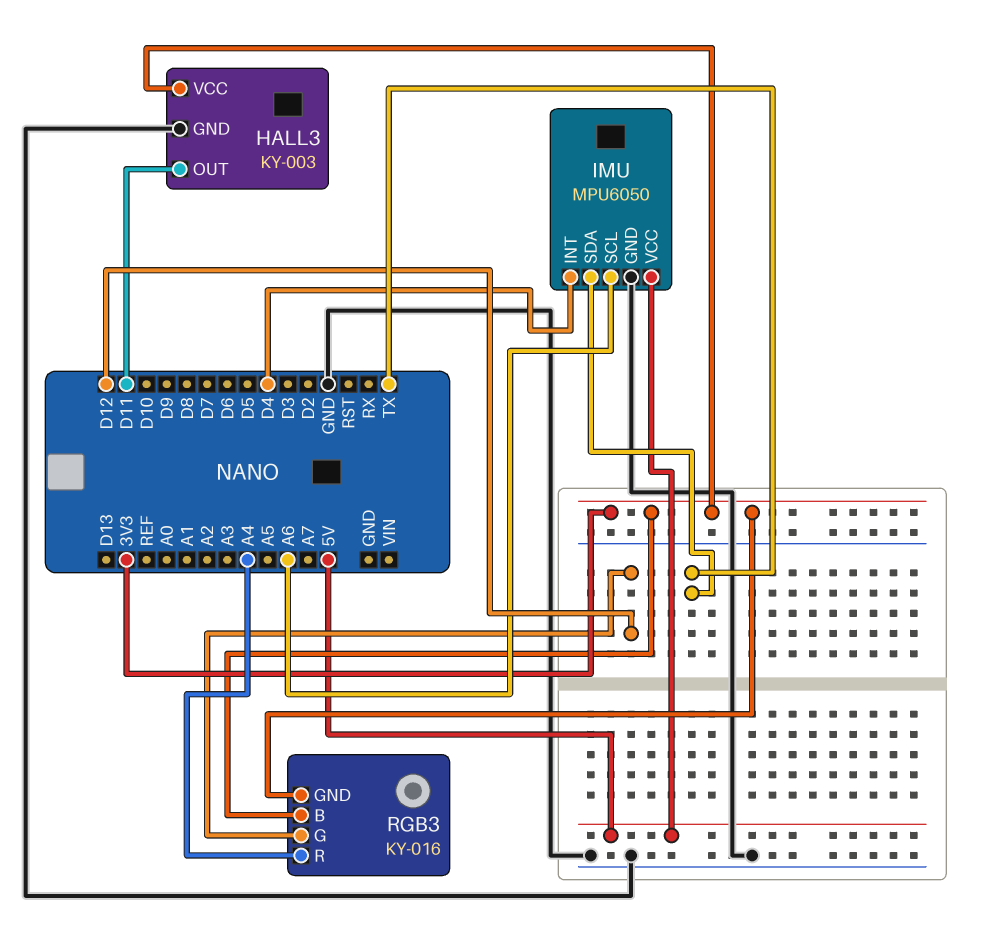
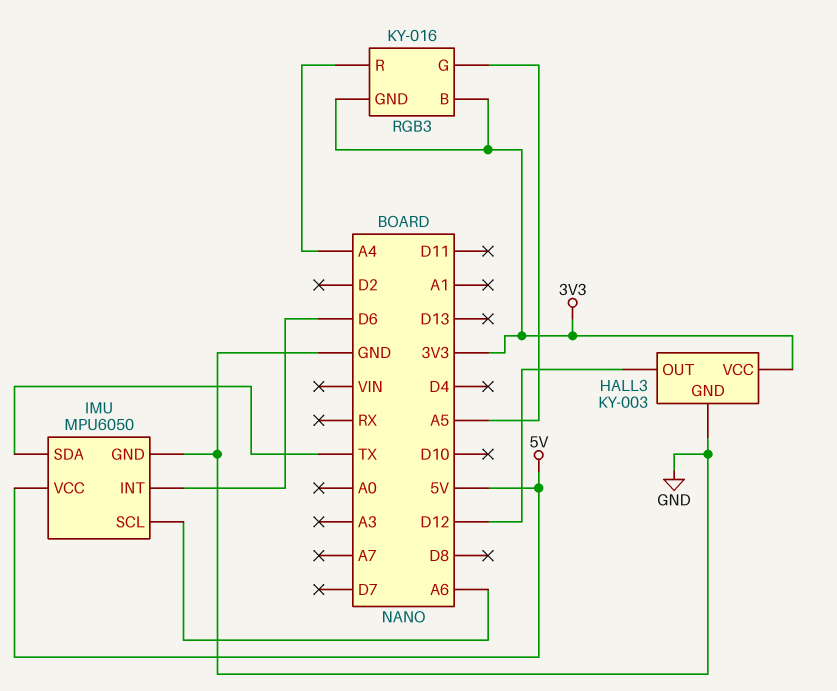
HALL3 pin OUT: D11 -> D12
IMU pin INT: D4 -> D6
RGB3 pin G: D12 -> A5

